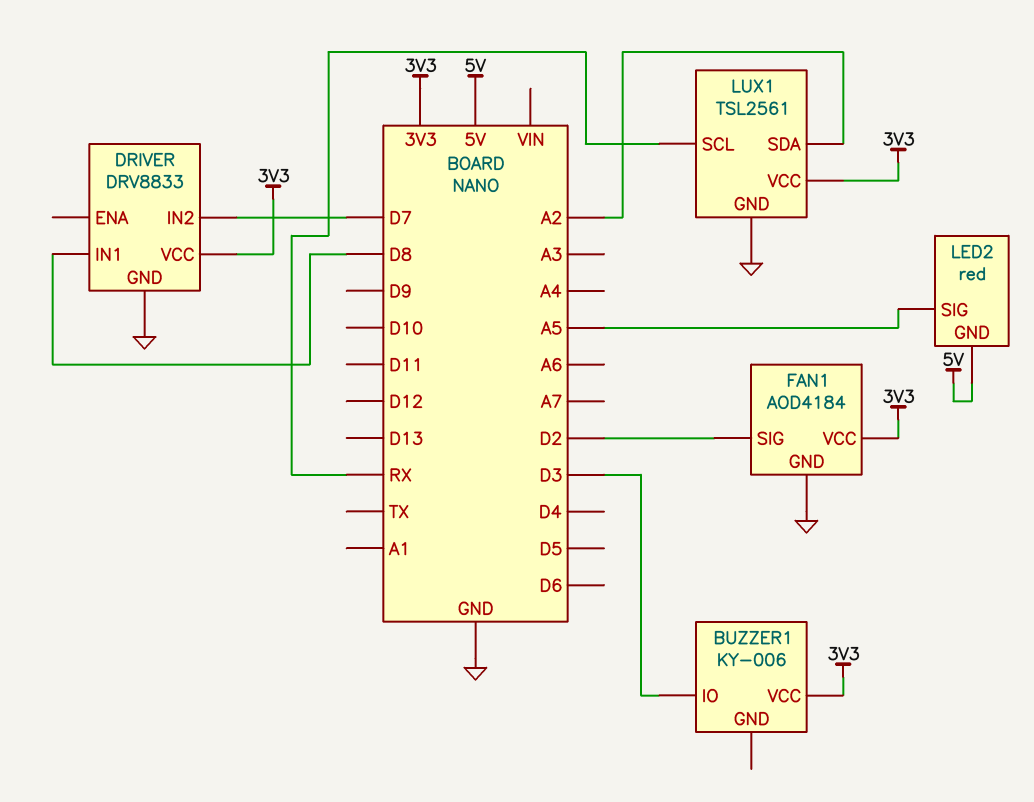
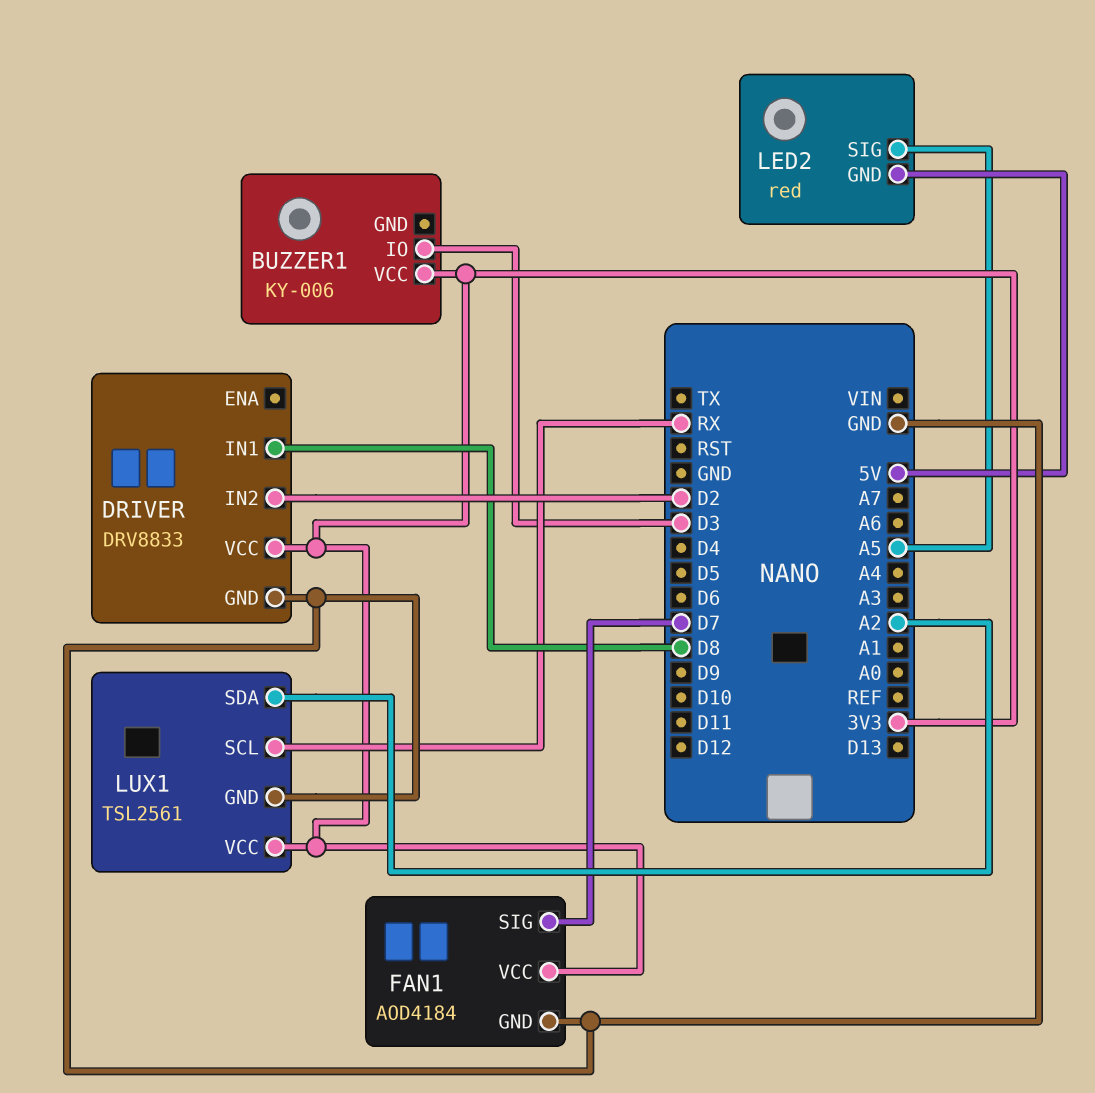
DRIVER pin IN2: D7 -> D2
FAN1 pin SIG: D2 -> D7

